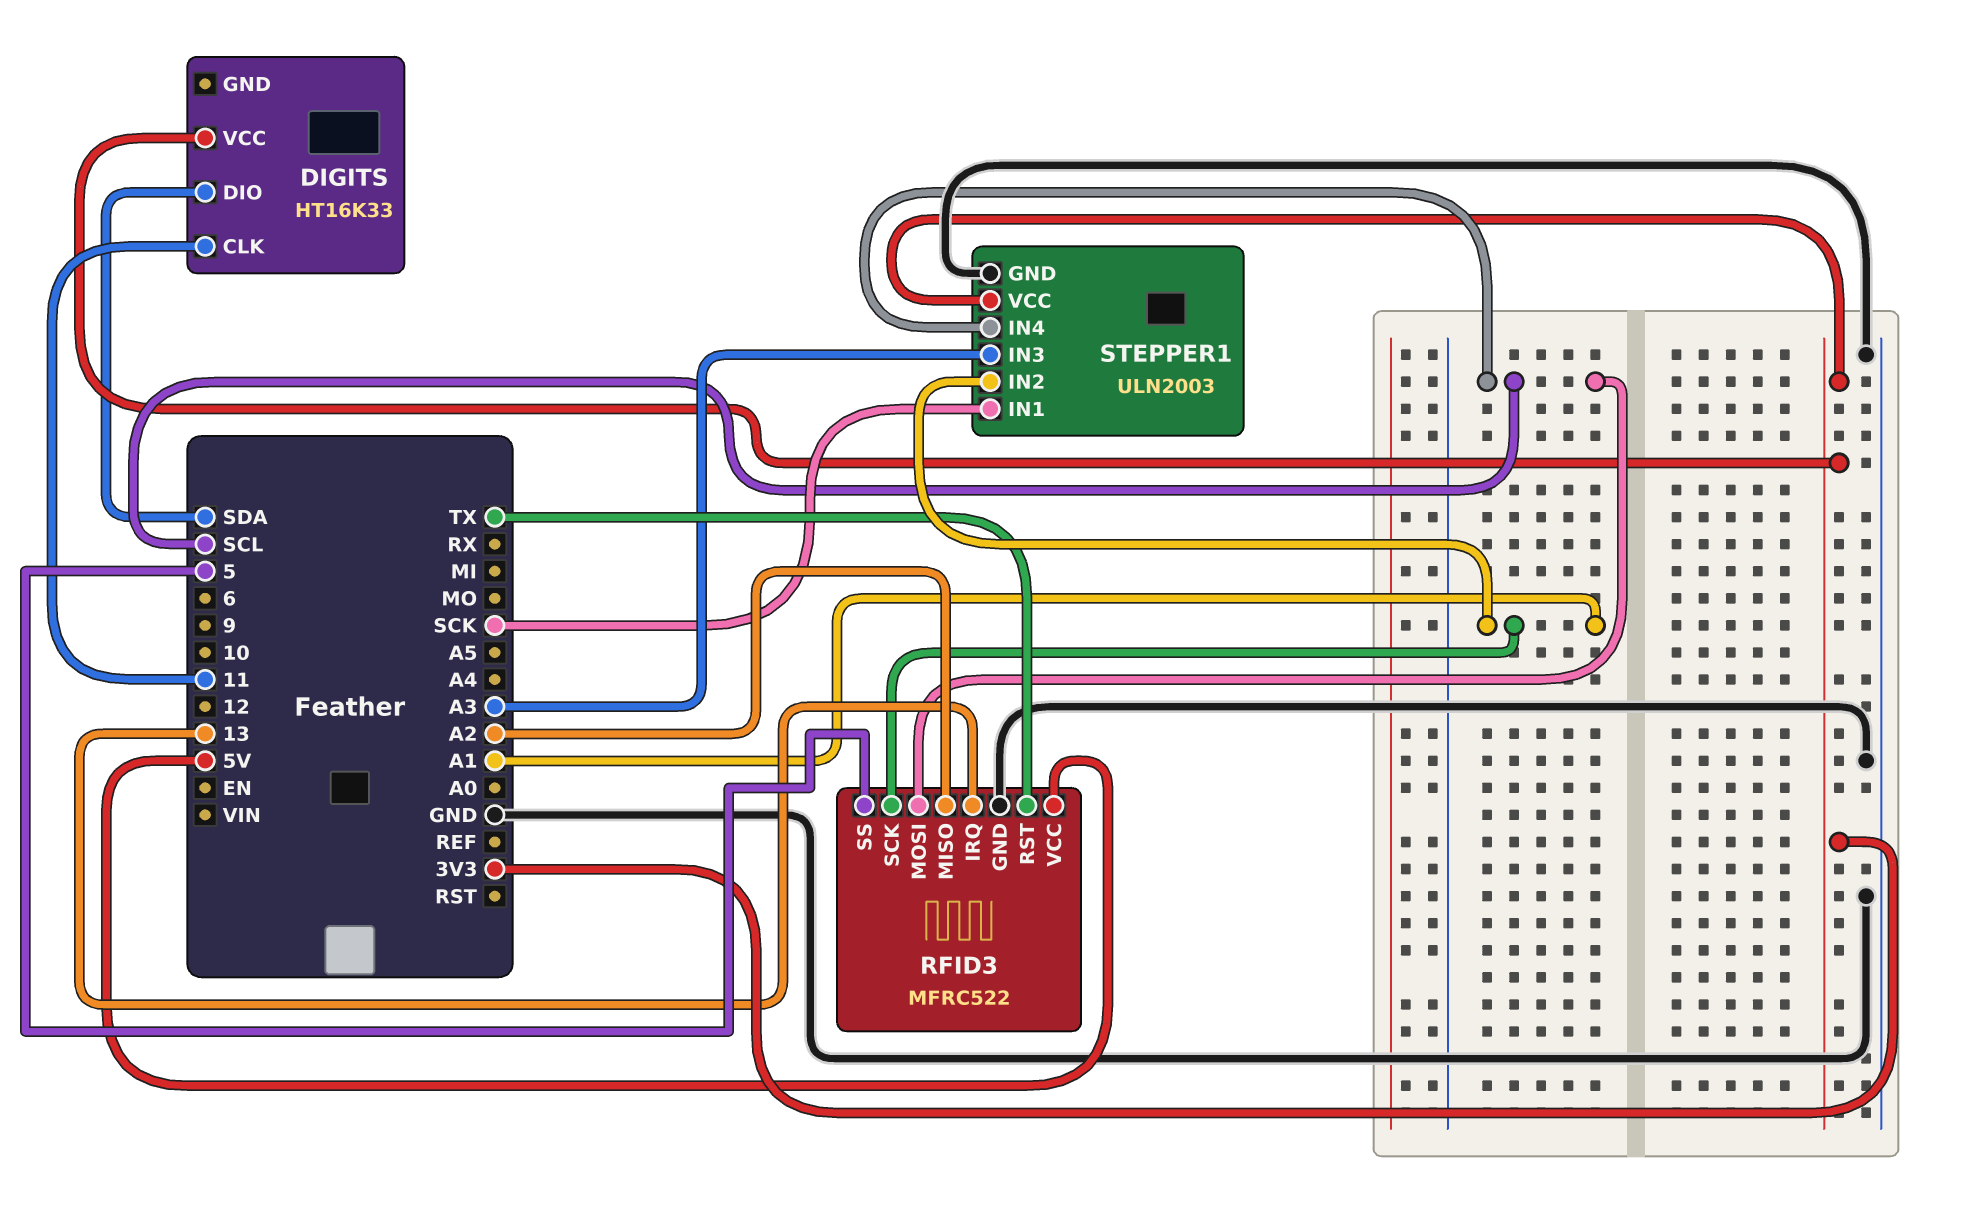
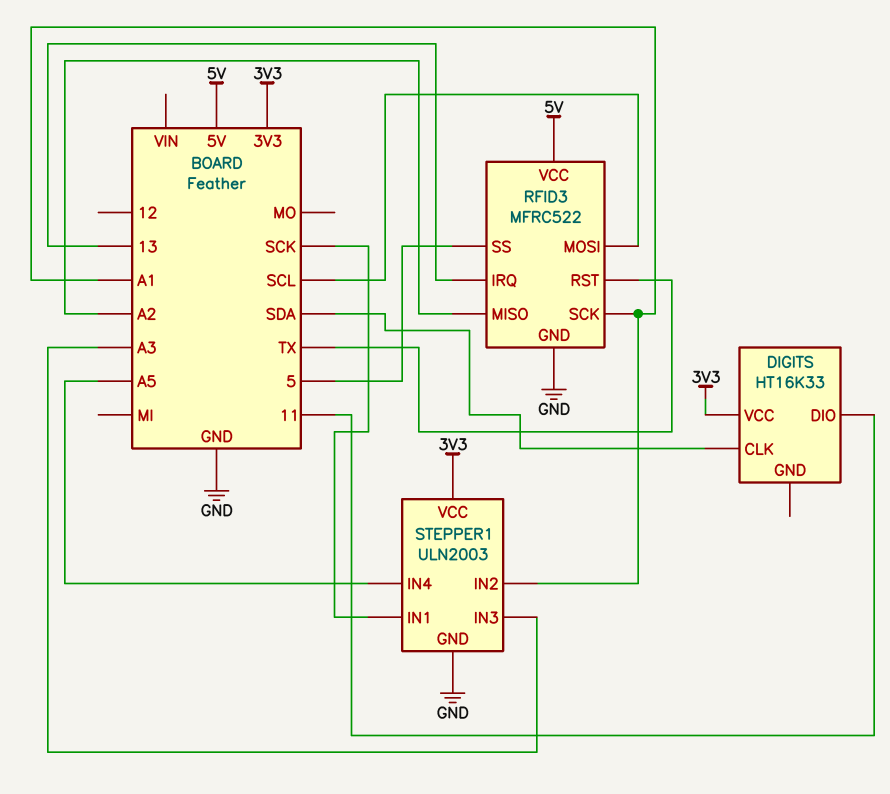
DIGITS pin CLK: 11 -> SDA
DIGITS pin DIO: SDA -> 11
STEPPER1 pin IN4: SCL -> A5

